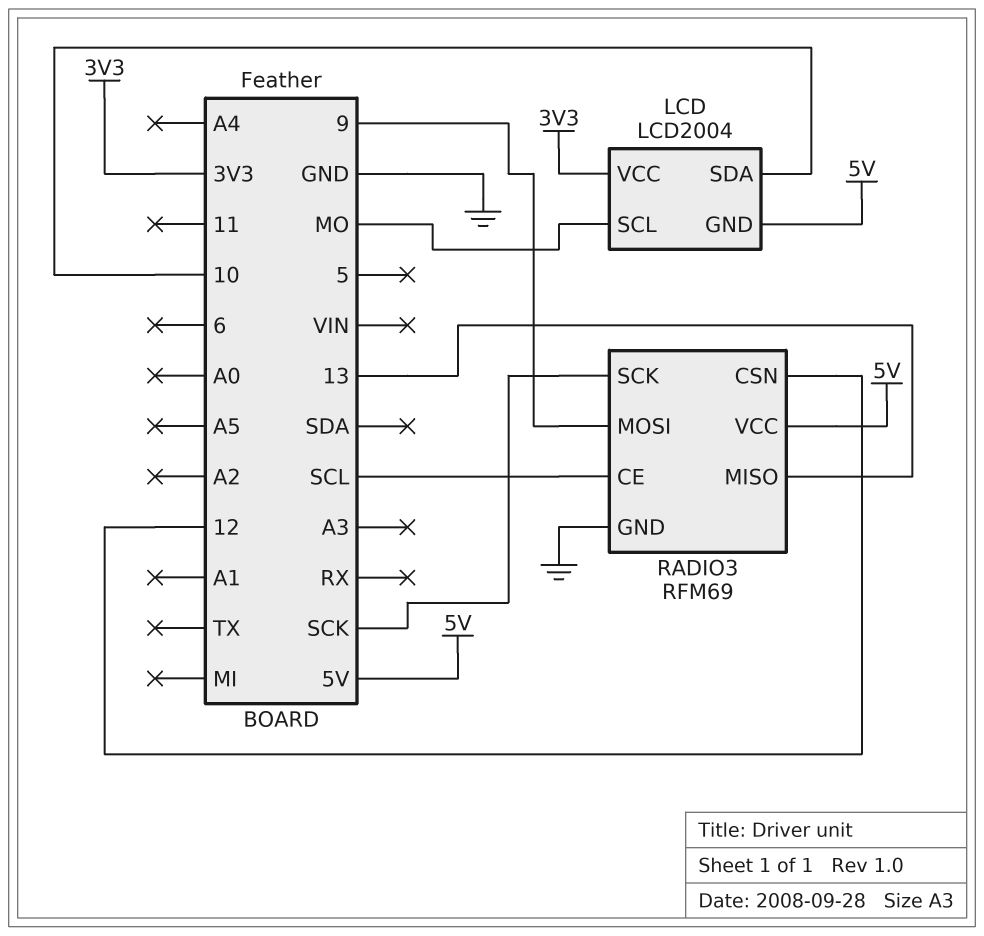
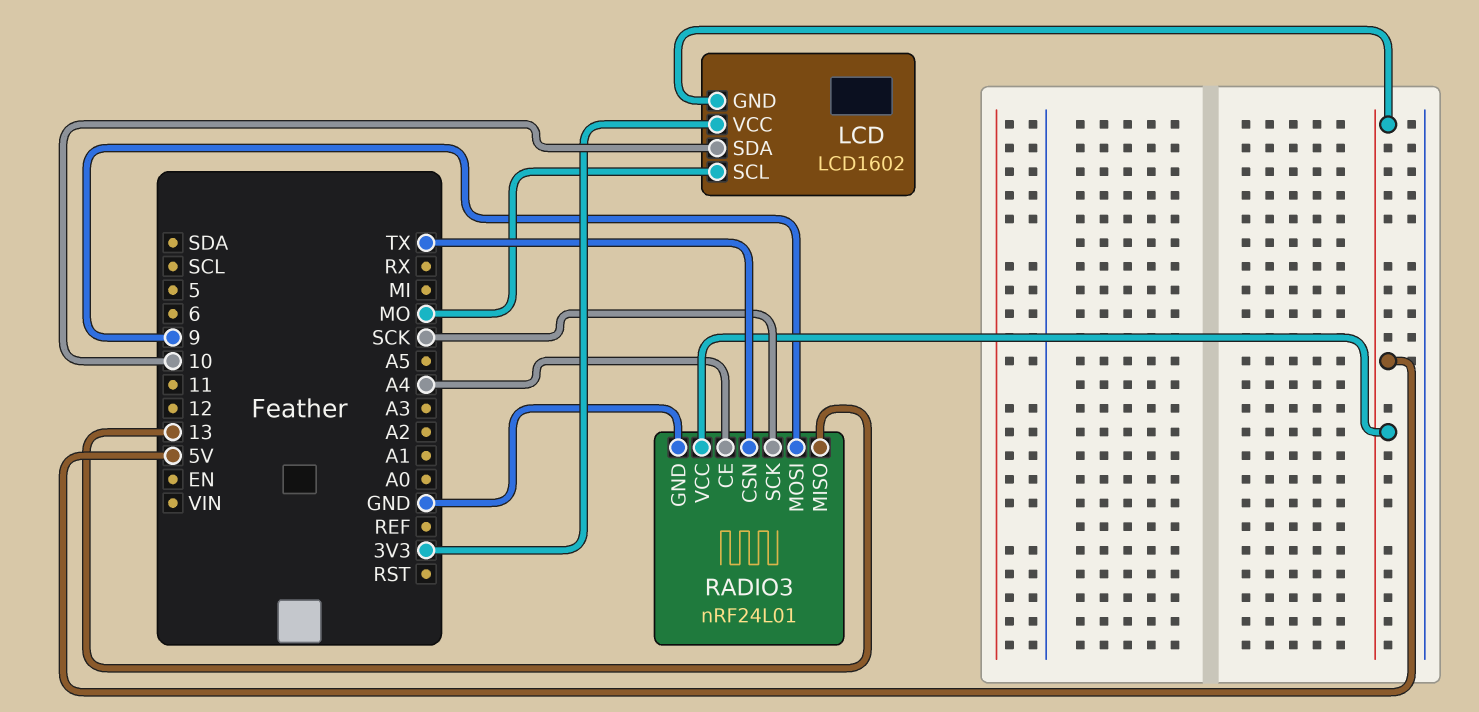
LCD: LCD2004 -> LCD1602
RADIO3: RFM69 -> nRF24L01
RADIO3 pin CE: SCL -> A4
RADIO3 pin CSN: 12 -> TX

